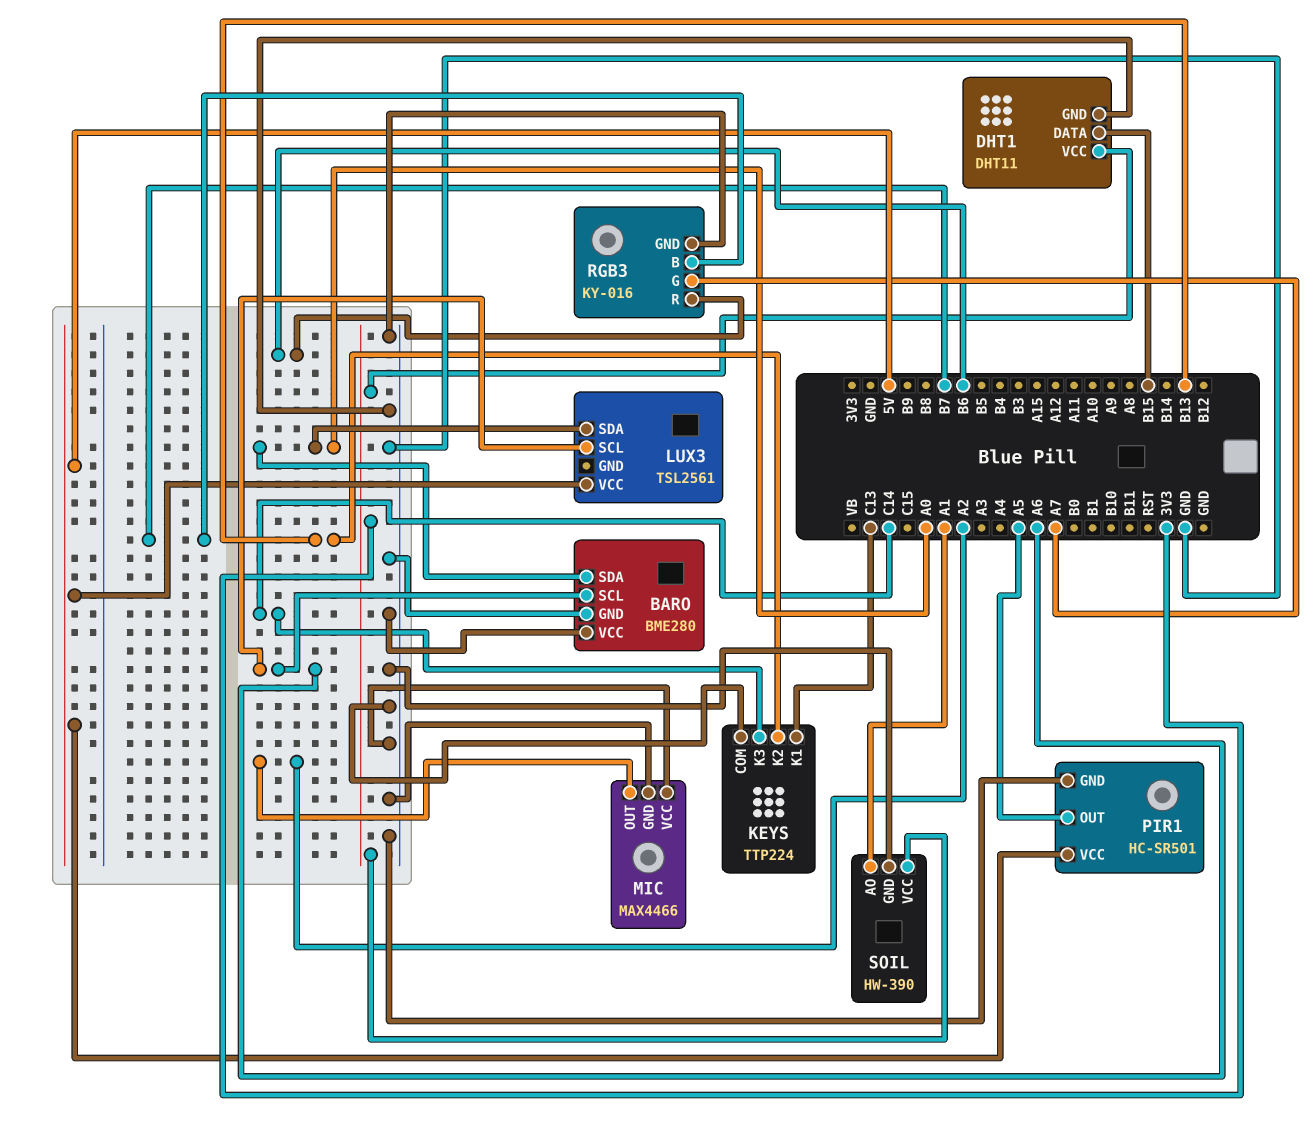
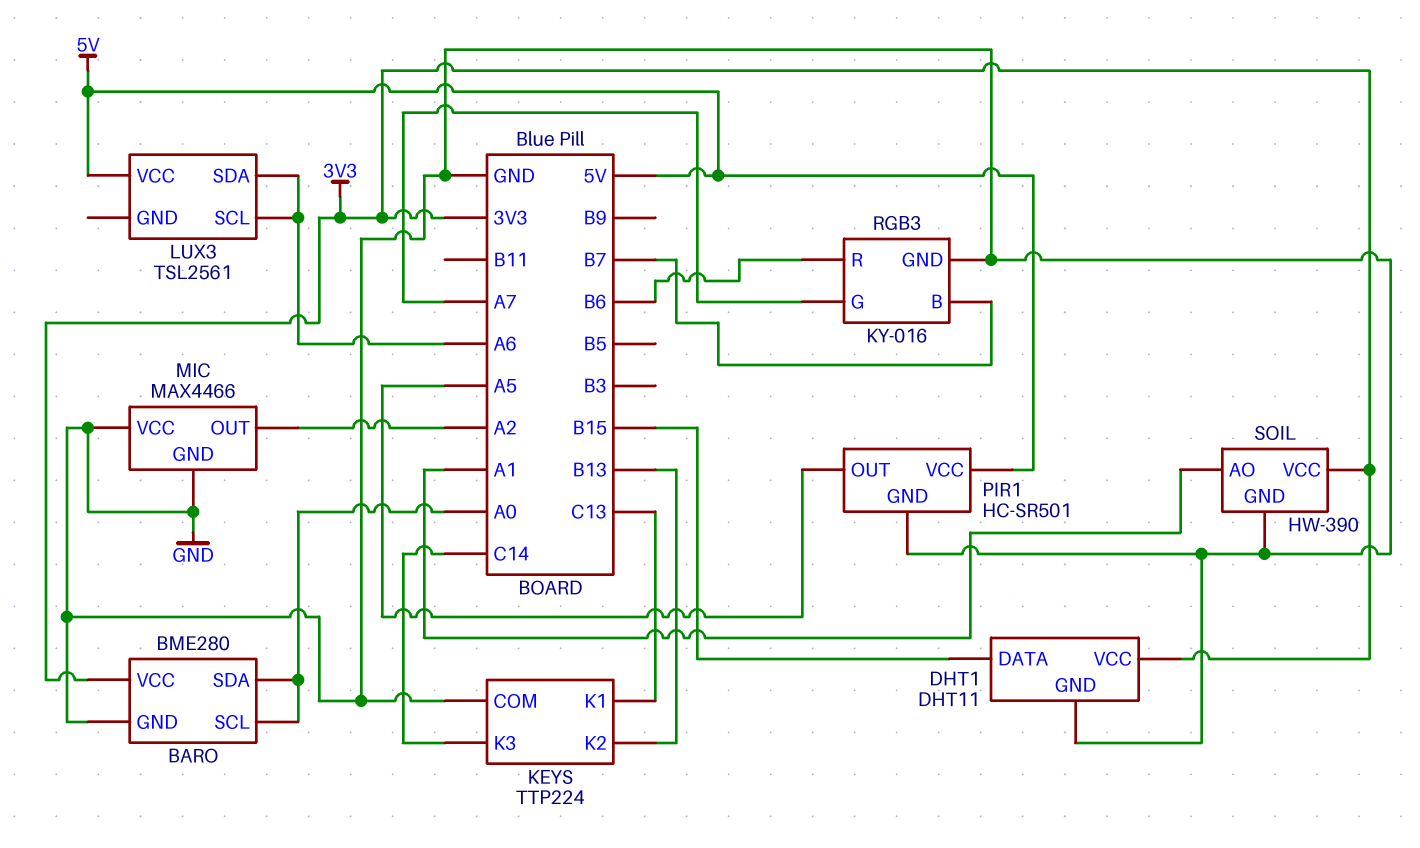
BARO pin SCL: A6 -> A0
BARO pin VCC: GND -> 3V3
LUX3 pin SDA: A0 -> A6

